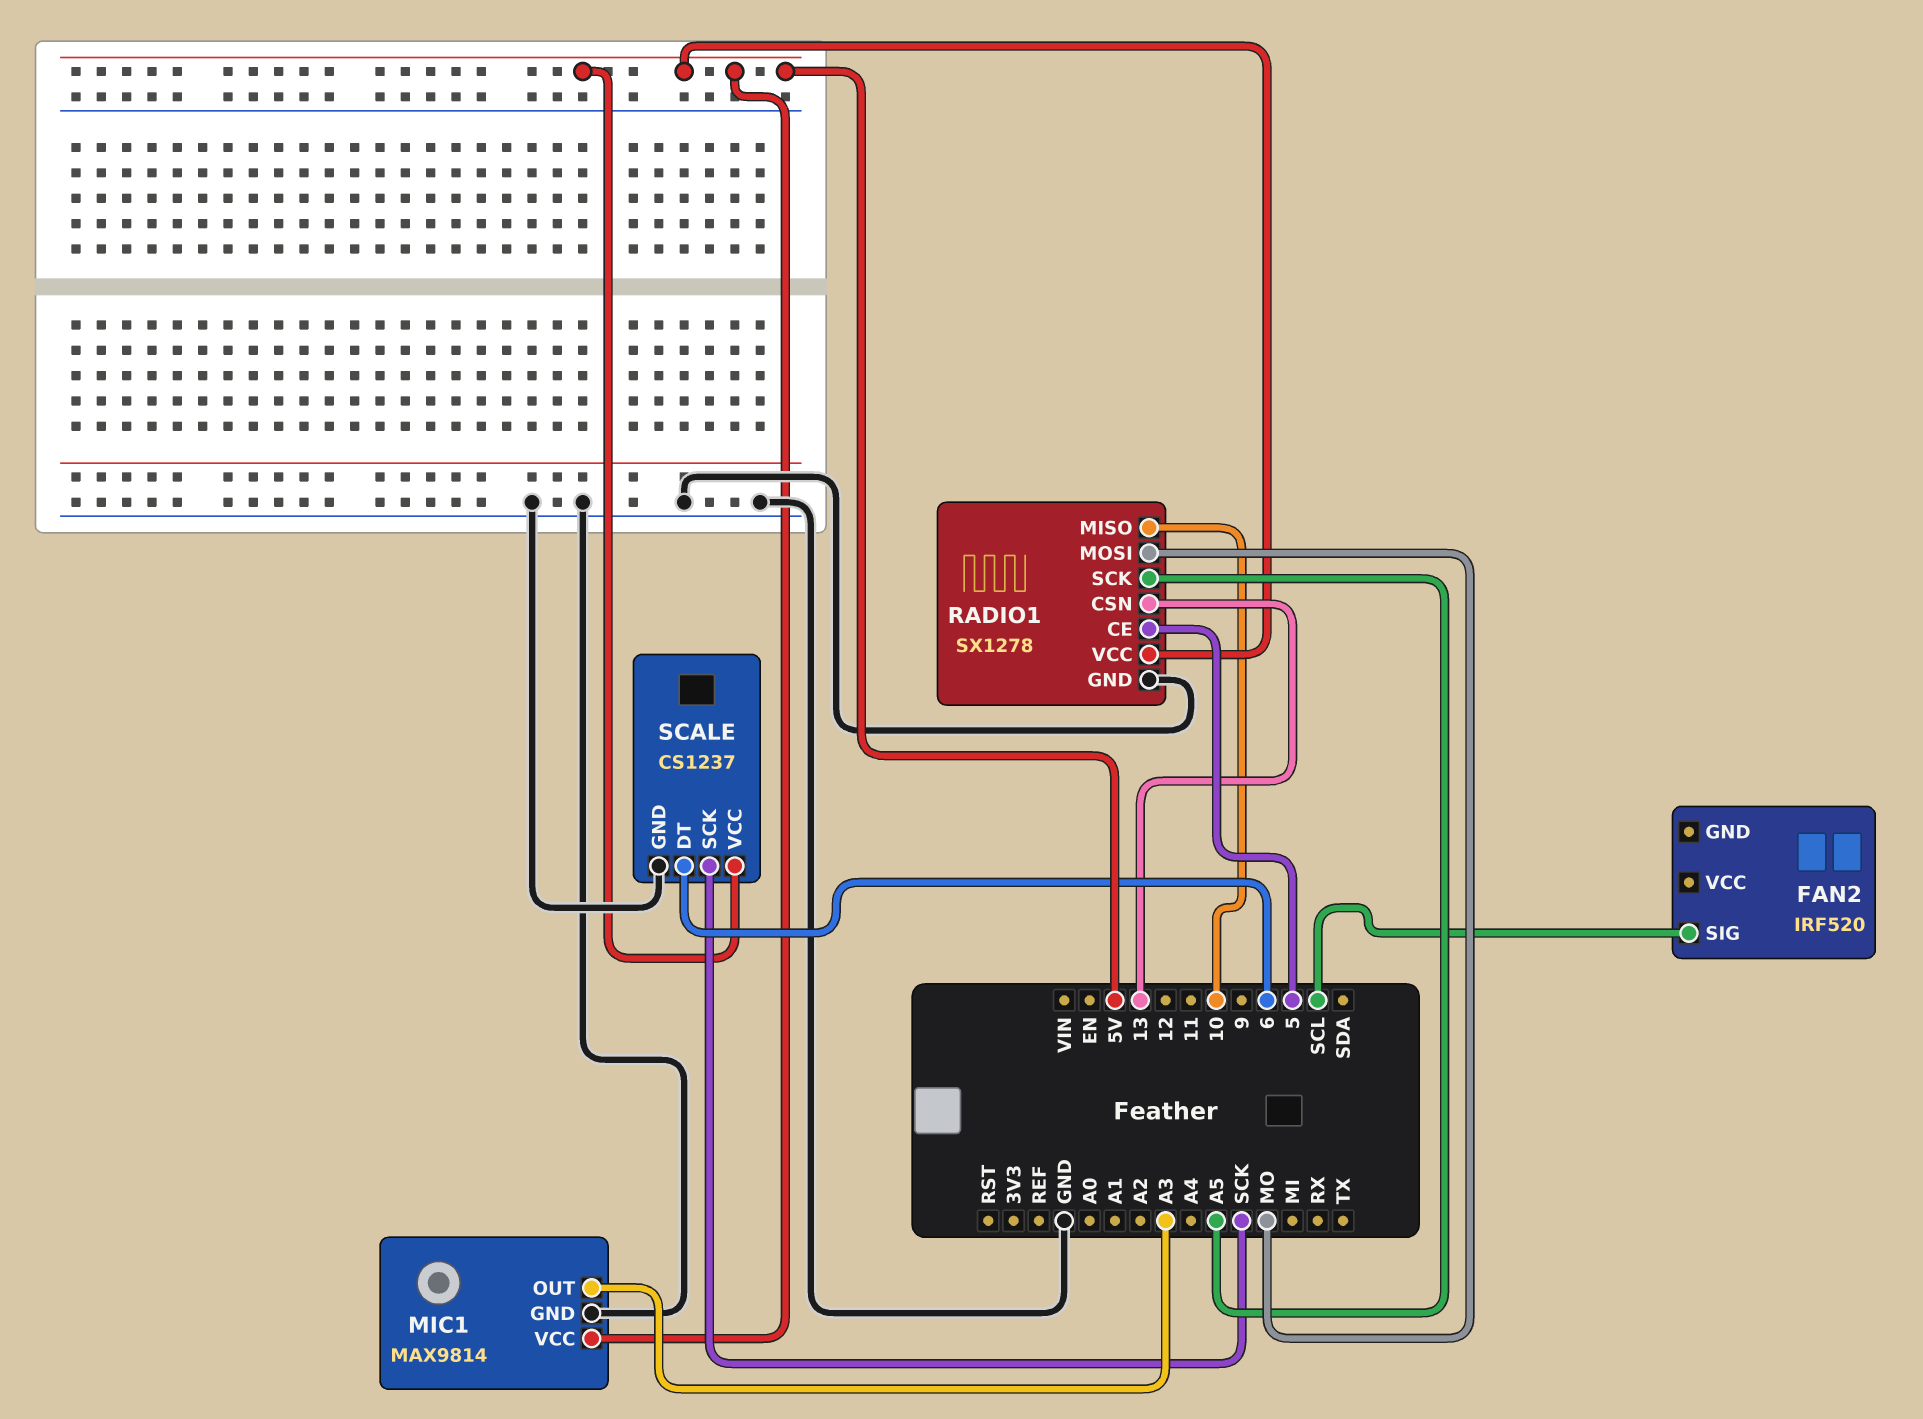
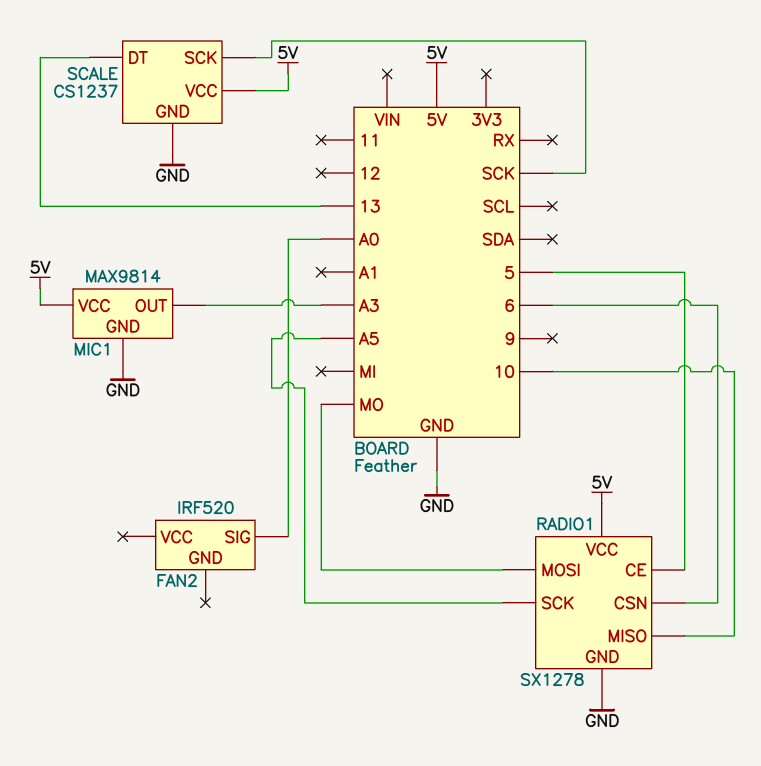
FAN2 pin SIG: SCL -> A0
RADIO1 pin CSN: 13 -> 6
SCALE pin DT: 6 -> 13

